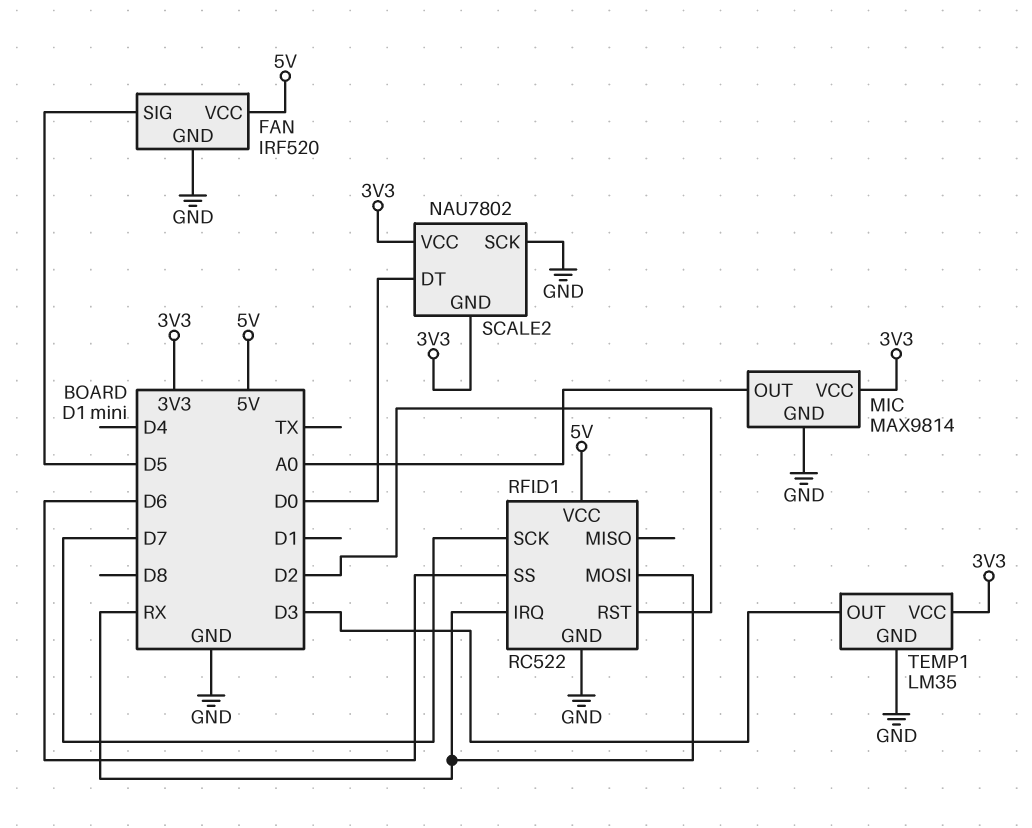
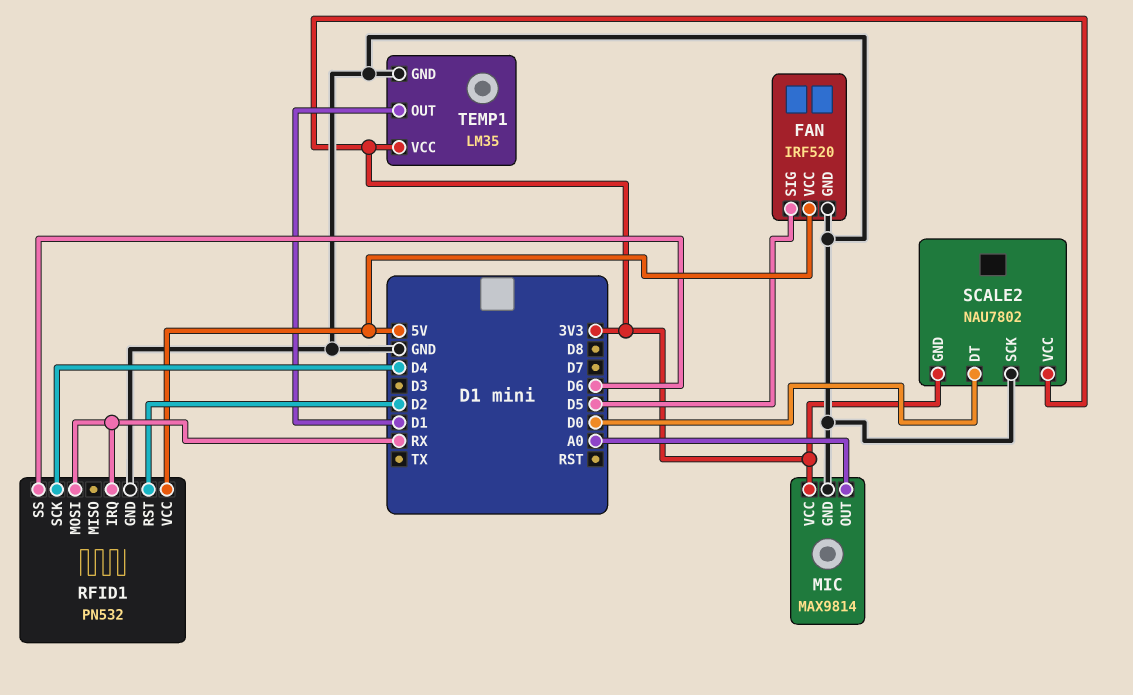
RFID1: RC522 -> PN532
RFID1 pin SCK: D7 -> D4
TEMP1 pin OUT: D3 -> D1

